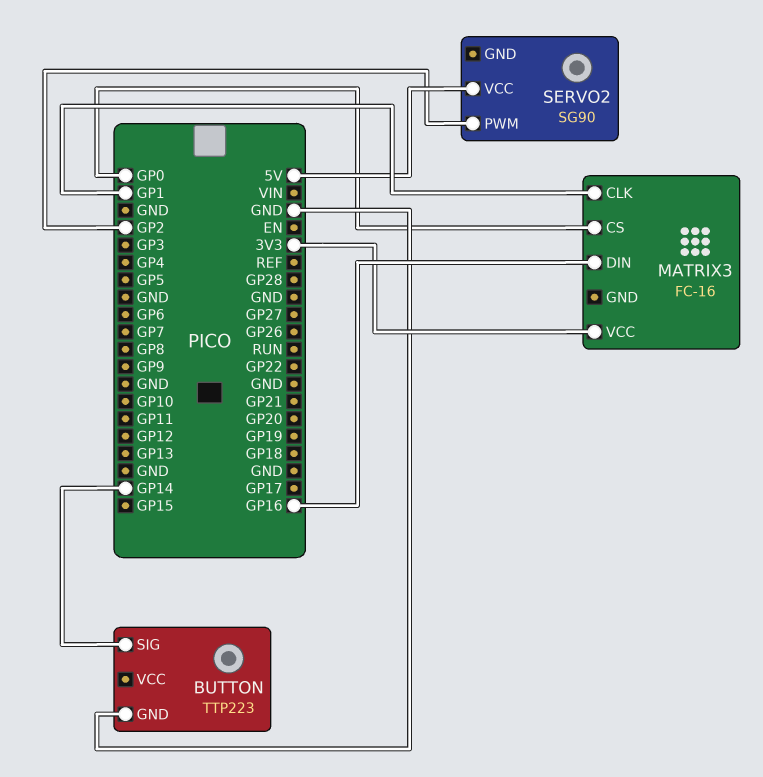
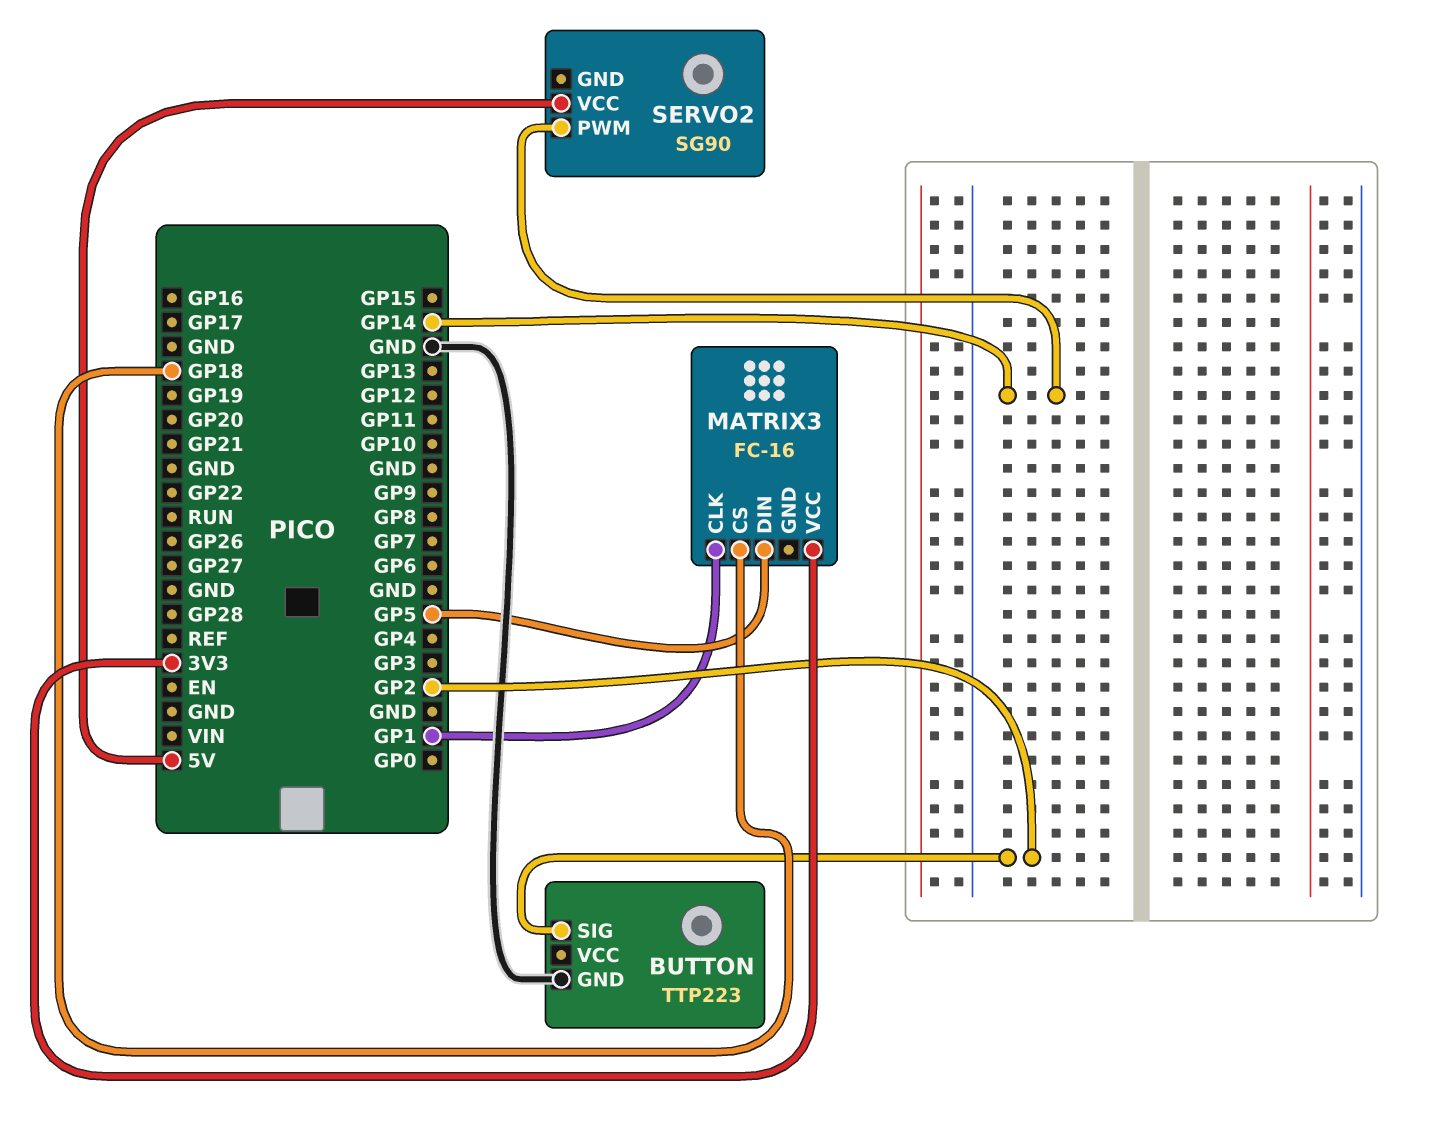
BUTTON pin SIG: GP14 -> GP2
MATRIX3 pin CS: GP0 -> GP18
MATRIX3 pin DIN: GP16 -> GP5
SERVO2 pin PWM: GP2 -> GP14

